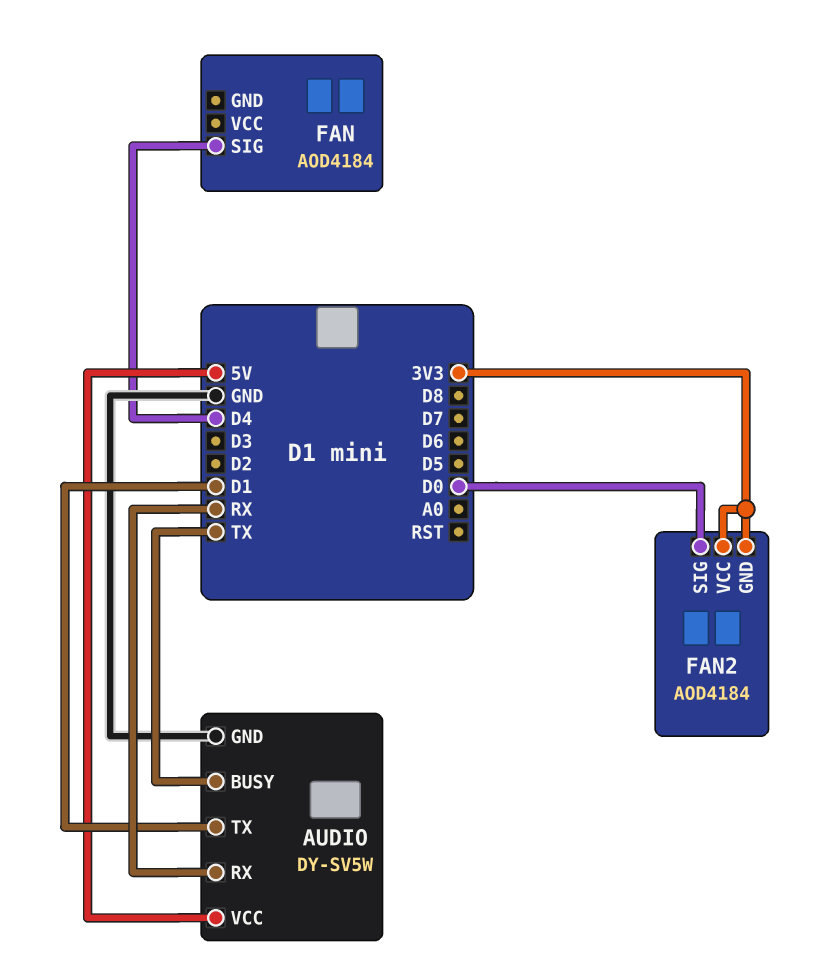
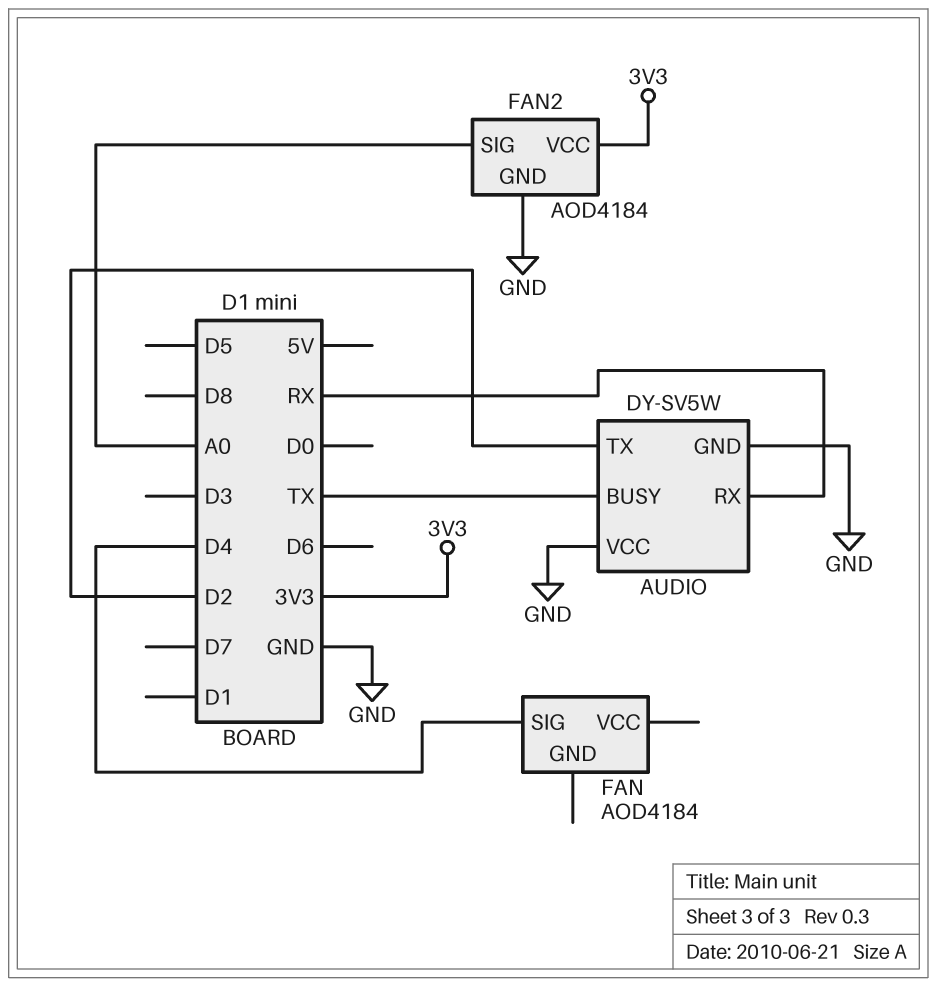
AUDIO pin TX: D1 -> D2
AUDIO pin VCC: 5V -> GND
FAN2 pin GND: 3V3 -> GND
FAN2 pin SIG: D0 -> A0

